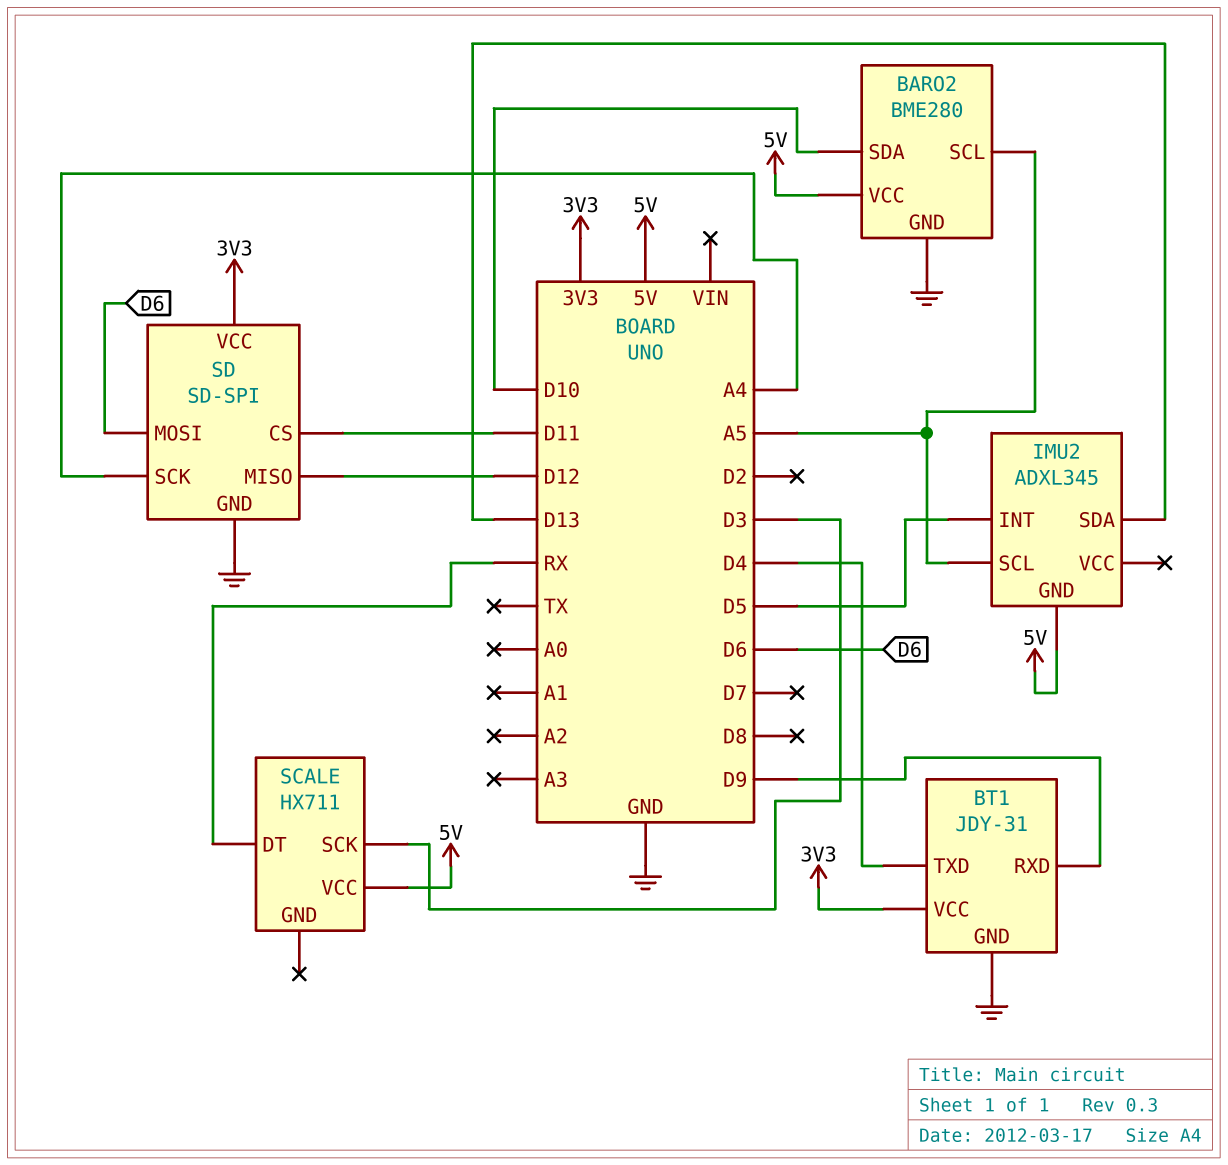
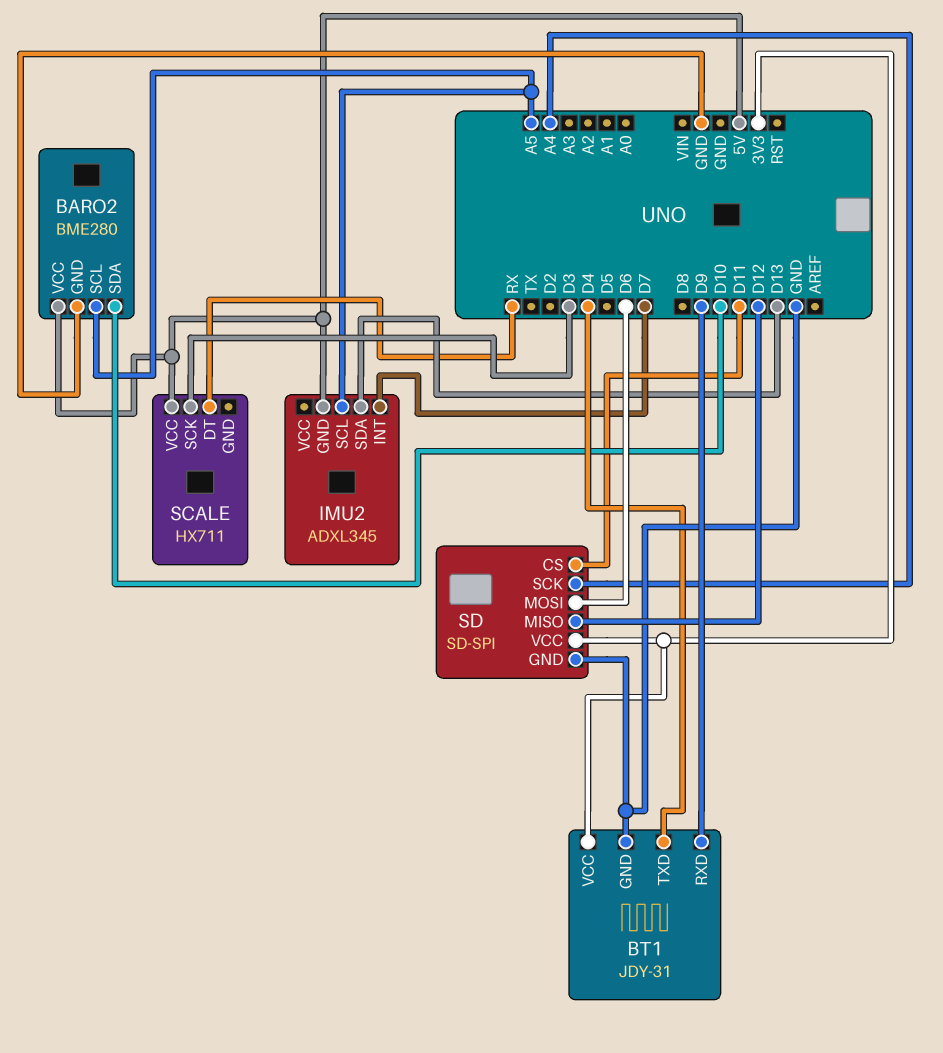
IMU2 pin INT: D5 -> D7

